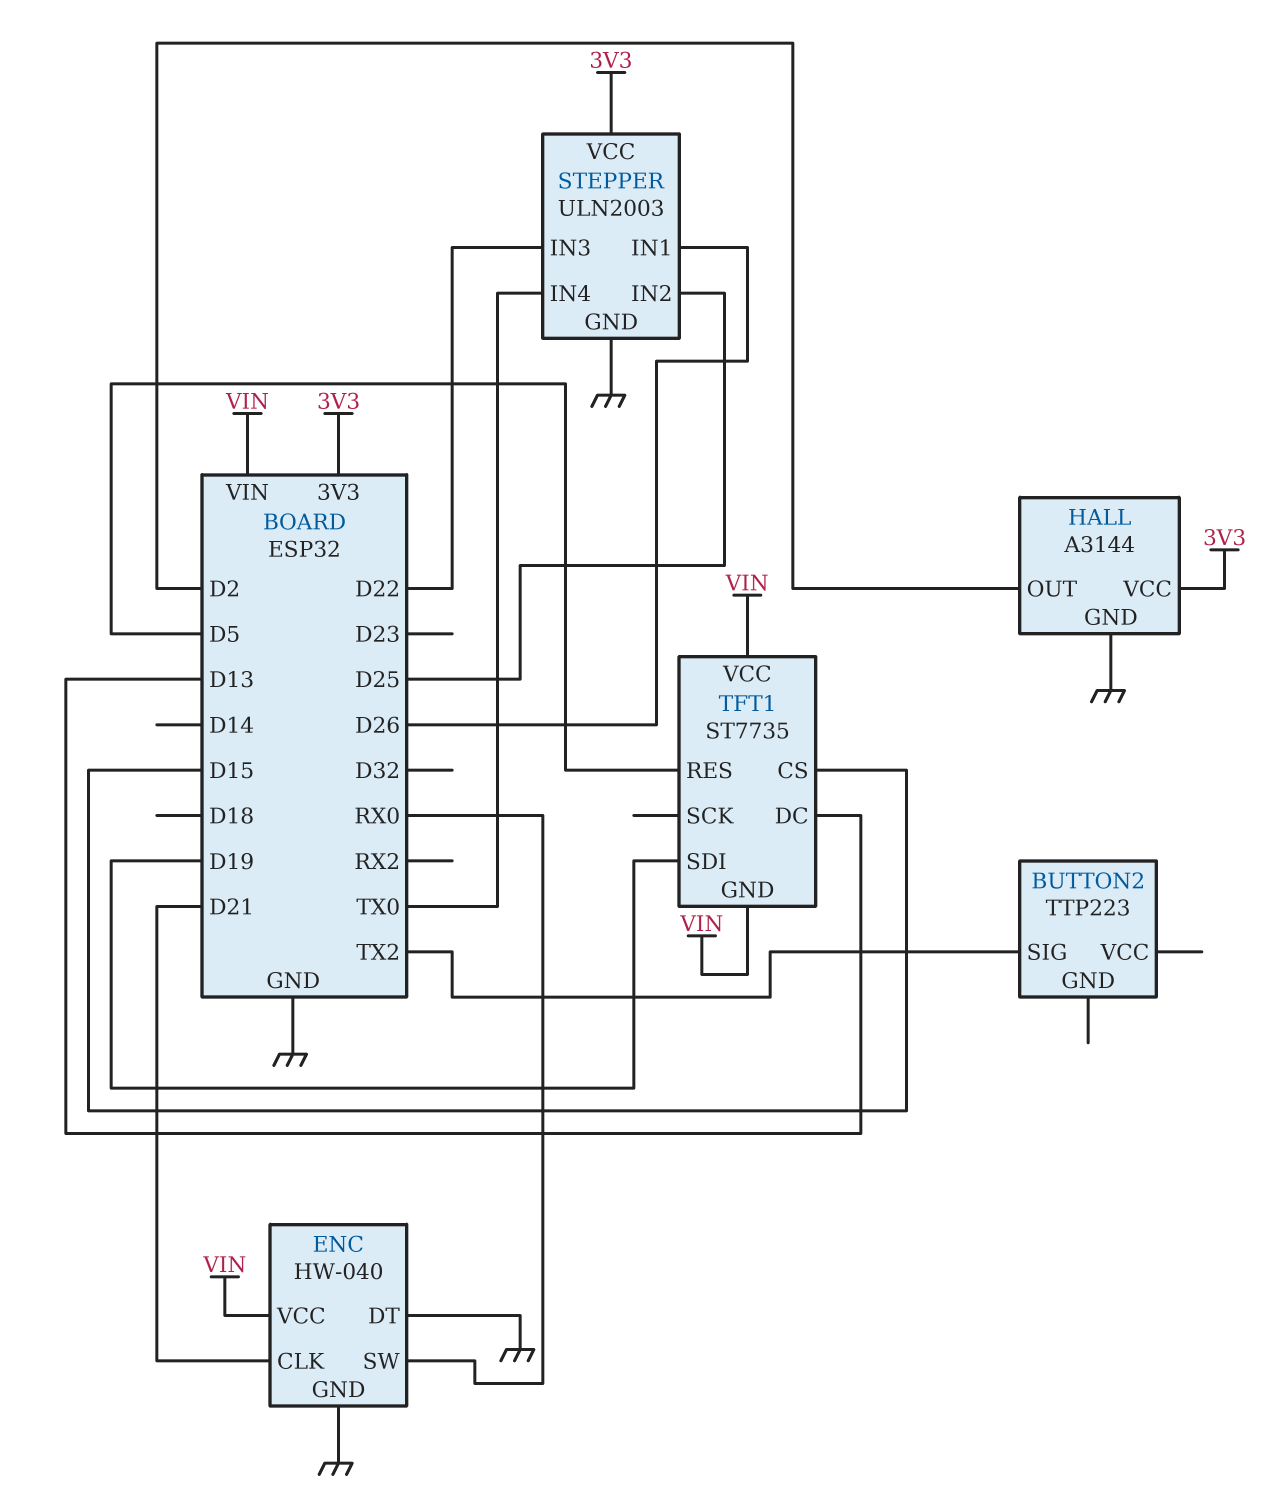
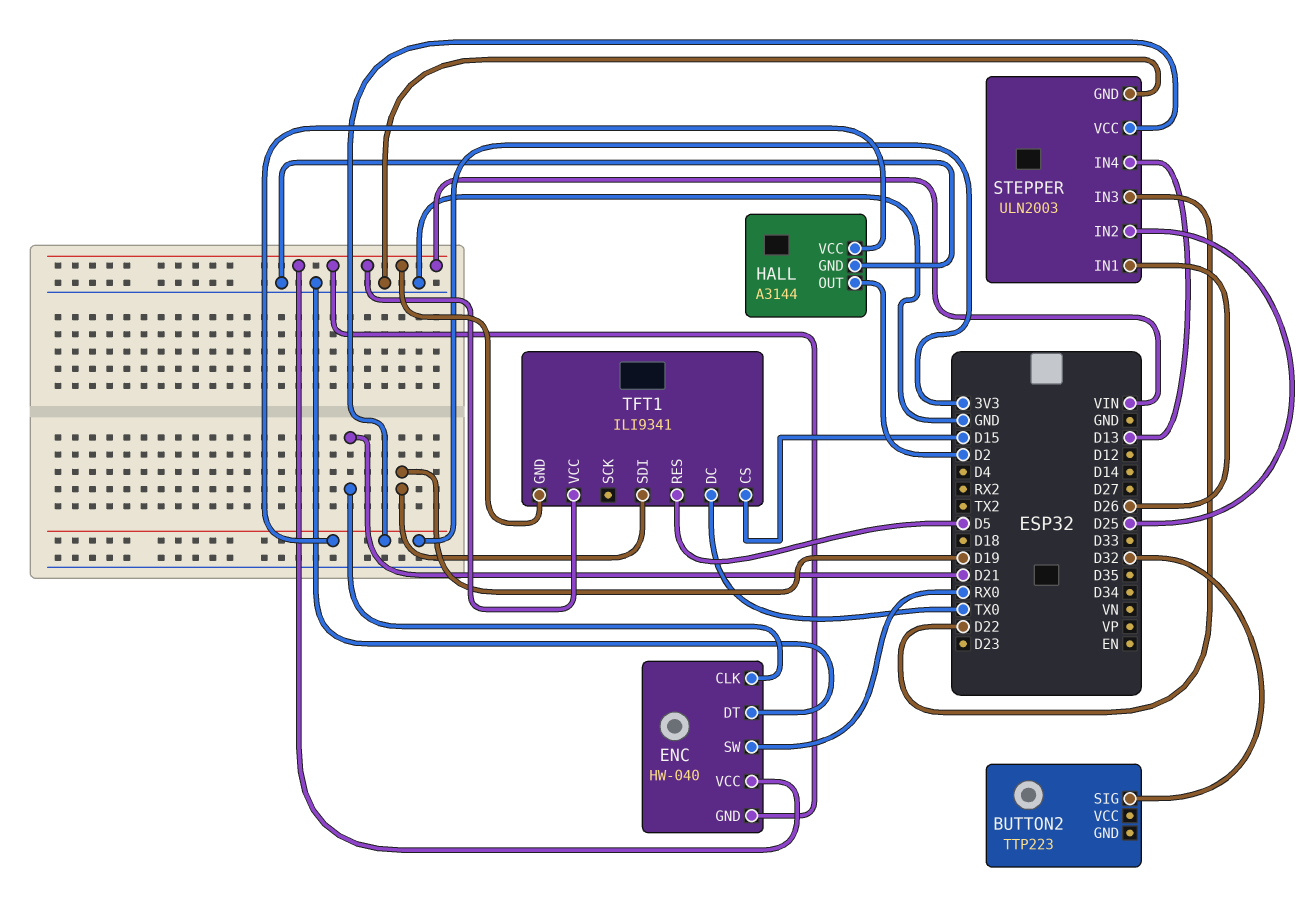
BUTTON2 pin SIG: TX2 -> D32
ENC pin GND: GND -> VIN
STEPPER pin IN4: TX0 -> D13
TFT1: ST7735 -> ILI9341
TFT1 pin DC: D13 -> TX0

